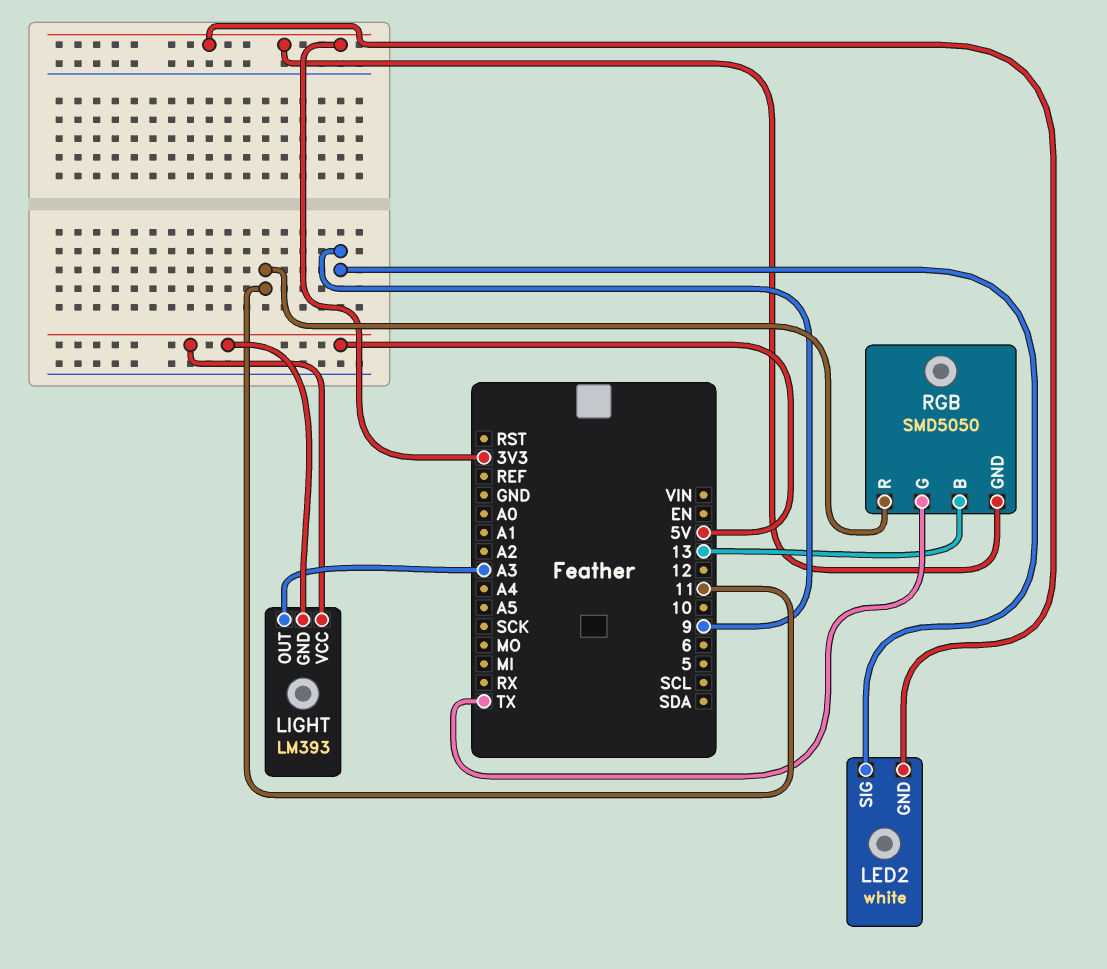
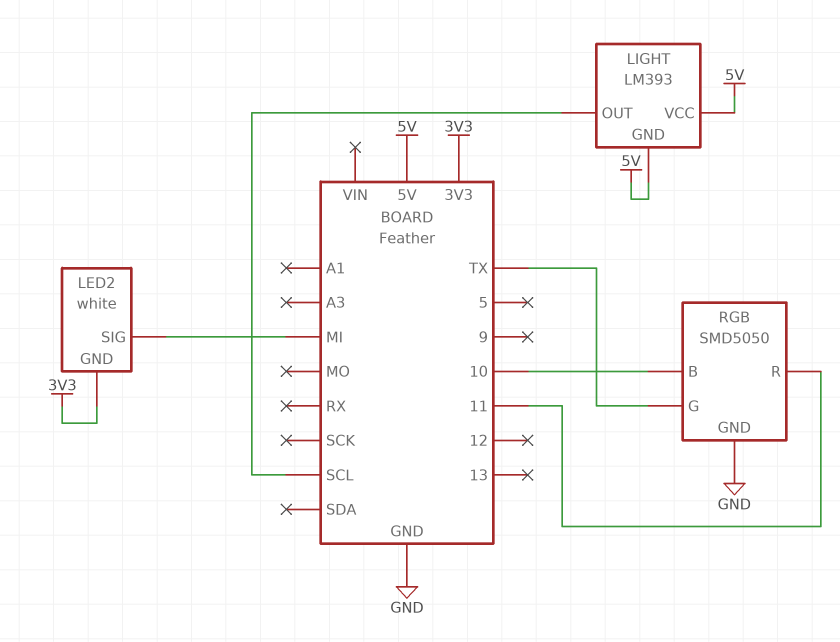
LED2 pin SIG: 9 -> MI
LIGHT pin OUT: A3 -> SCL
RGB pin B: 13 -> 10
RGB pin GND: 3V3 -> GND

